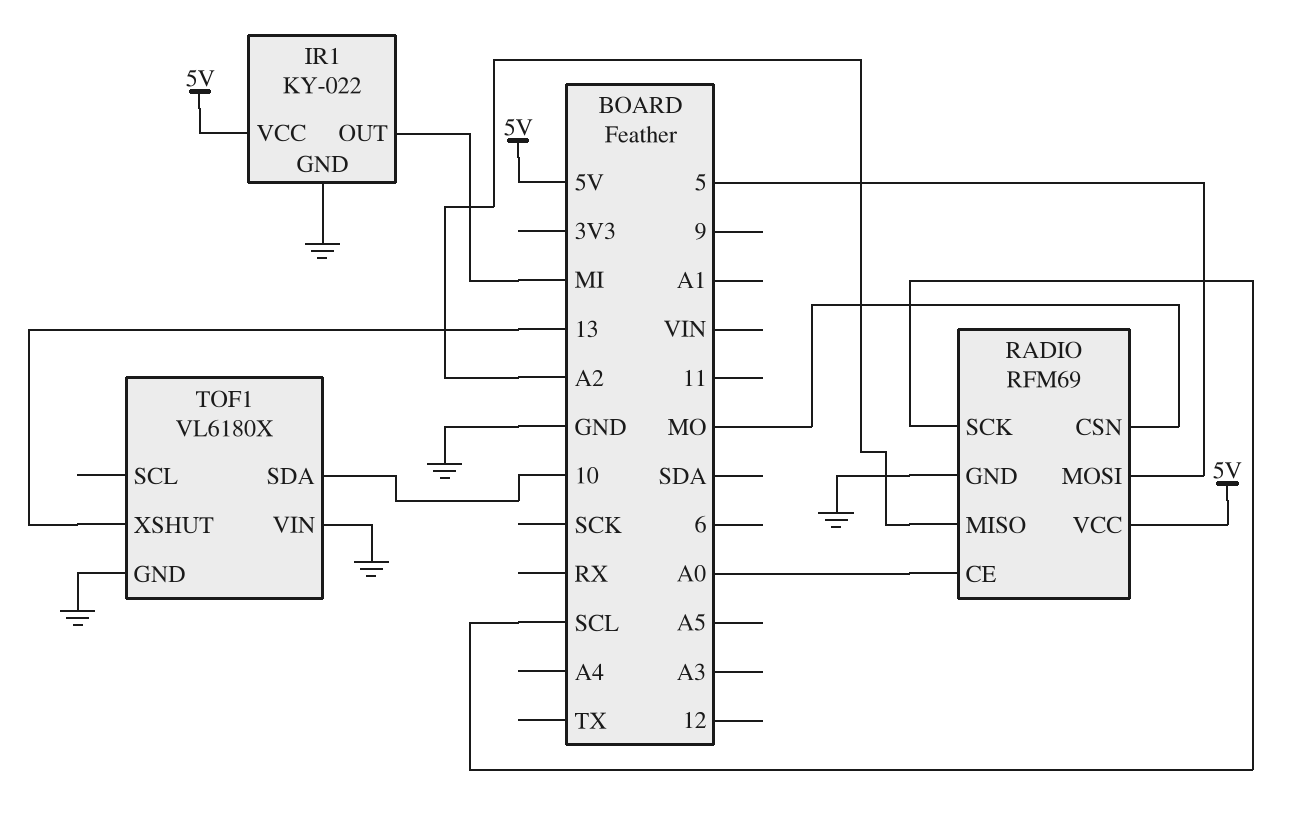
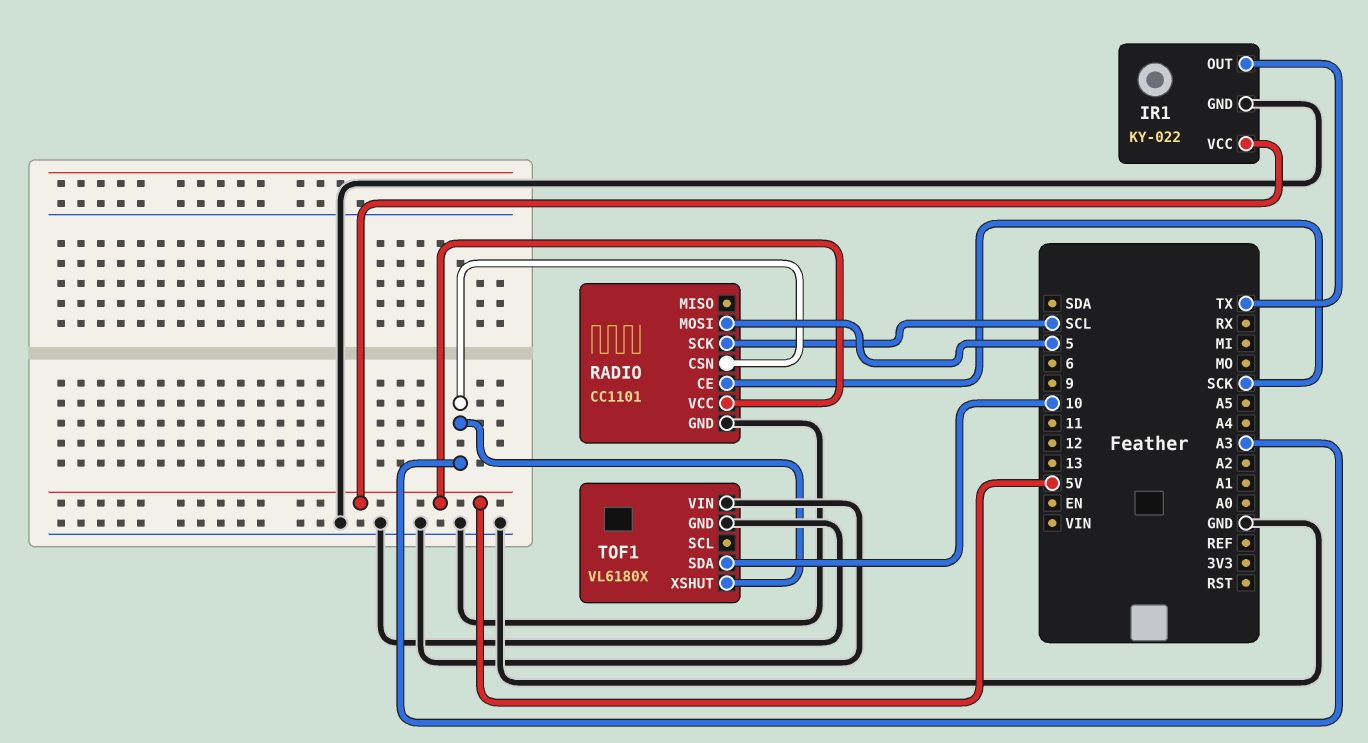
IR1 pin OUT: MI -> TX
RADIO: RFM69 -> CC1101
RADIO pin CE: A0 -> SCK
RADIO pin CSN: MO -> A3
RADIO pin MISO: A2 -> none
TOF1 pin XSHUT: 13 -> A3

